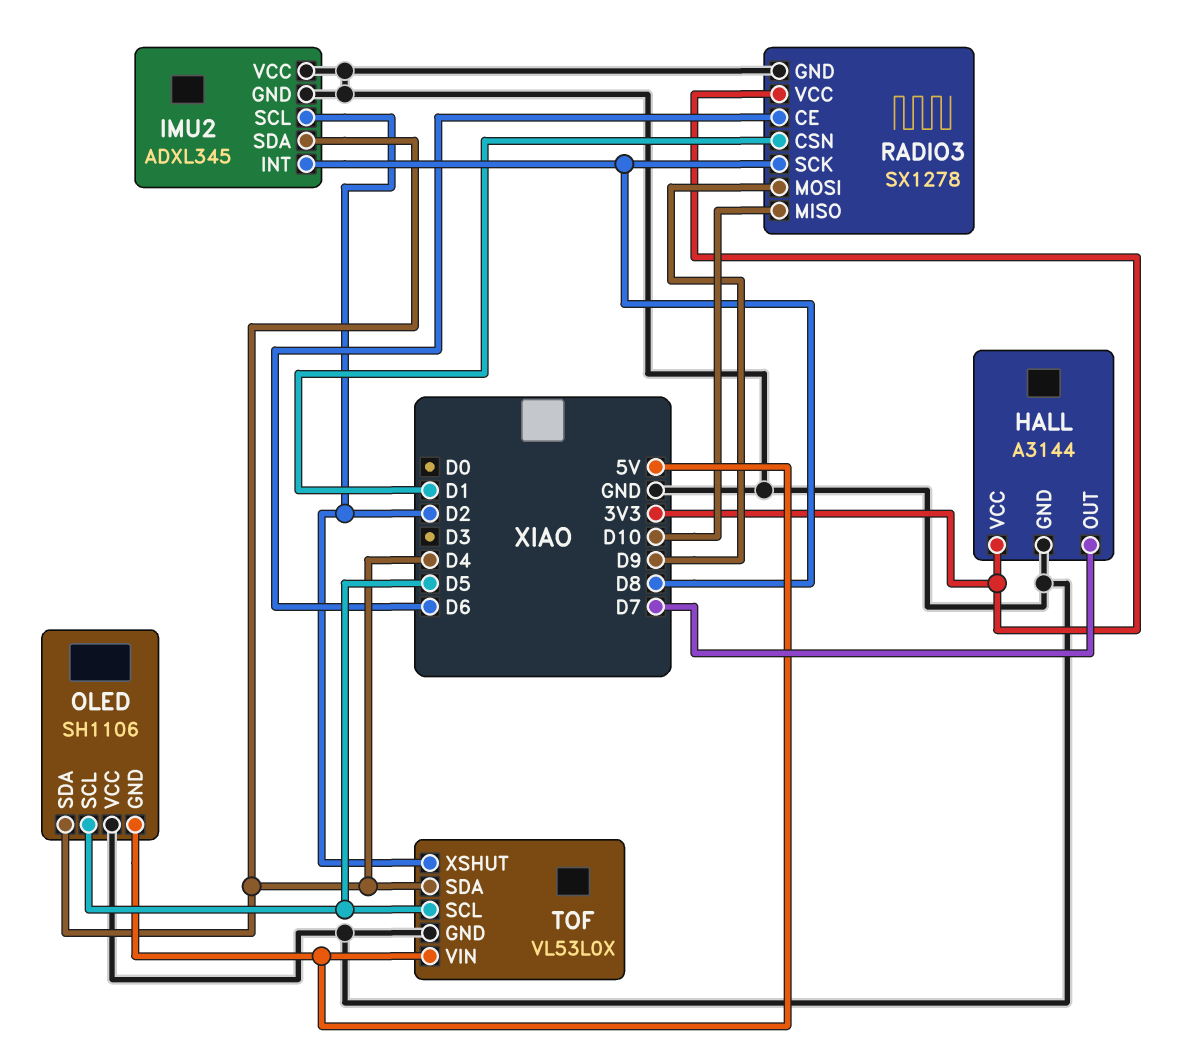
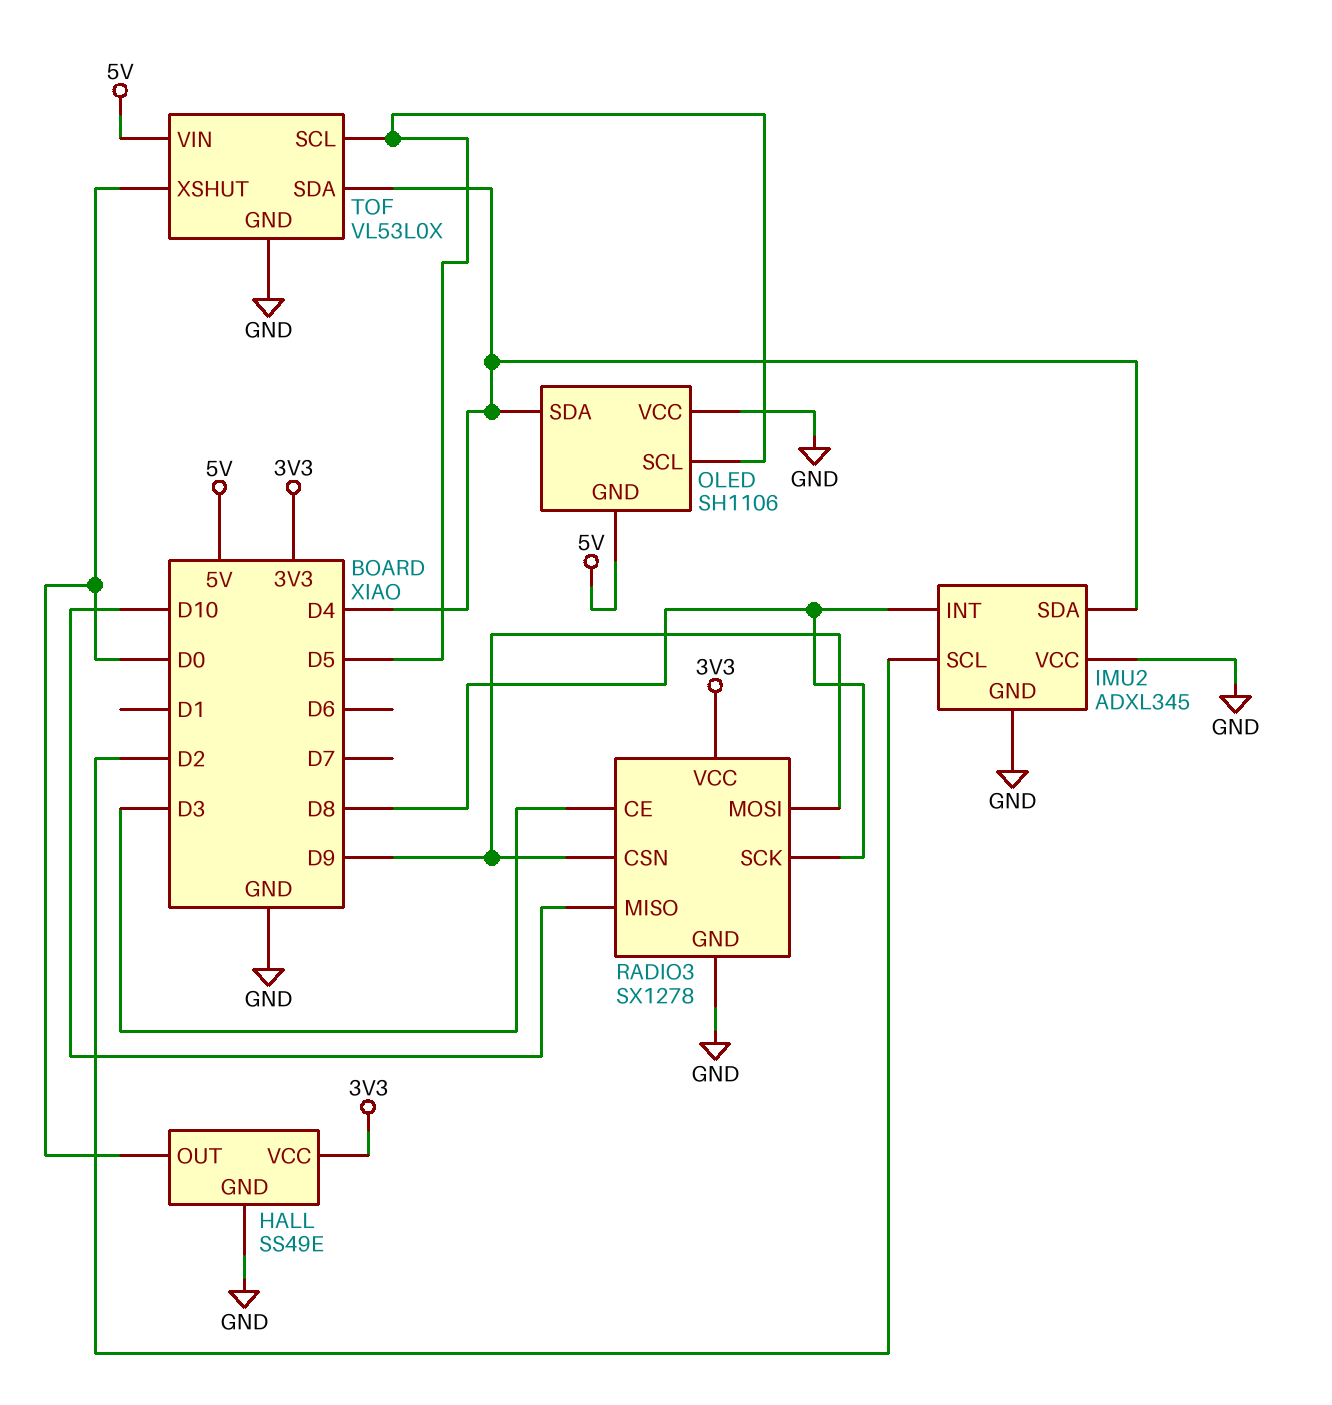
HALL: A3144 -> SS49E
HALL pin OUT: D7 -> D0
RADIO3 pin CE: D6 -> D3
RADIO3 pin CSN: D1 -> D9
TOF pin XSHUT: D2 -> D0

